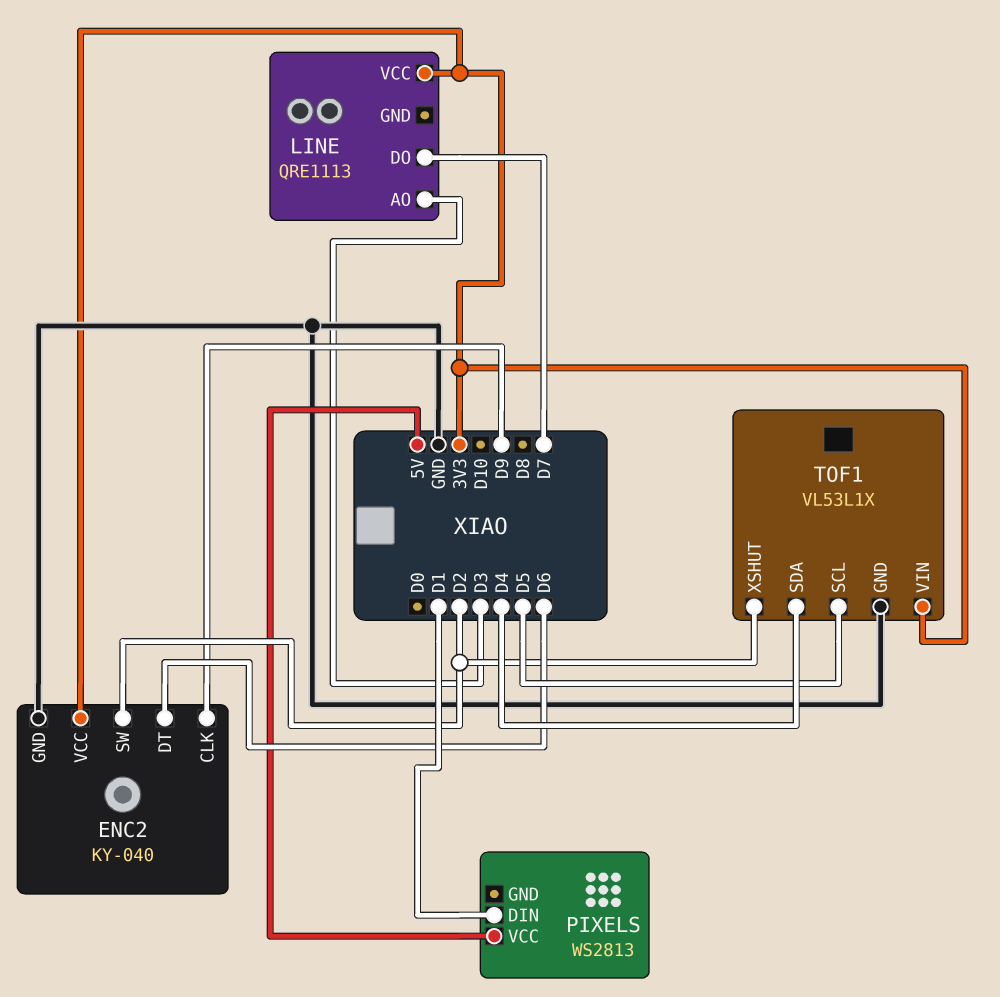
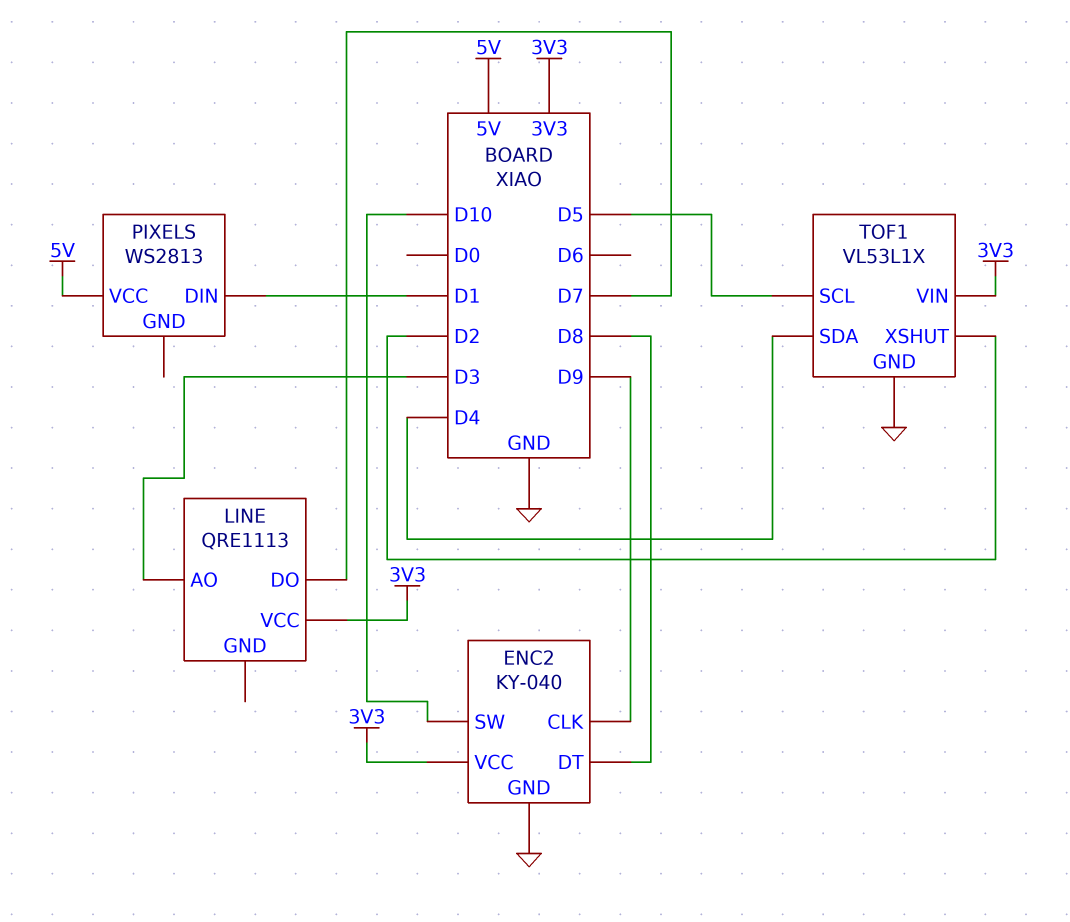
ENC2 pin DT: D6 -> D8
ENC2 pin SW: D2 -> D10

